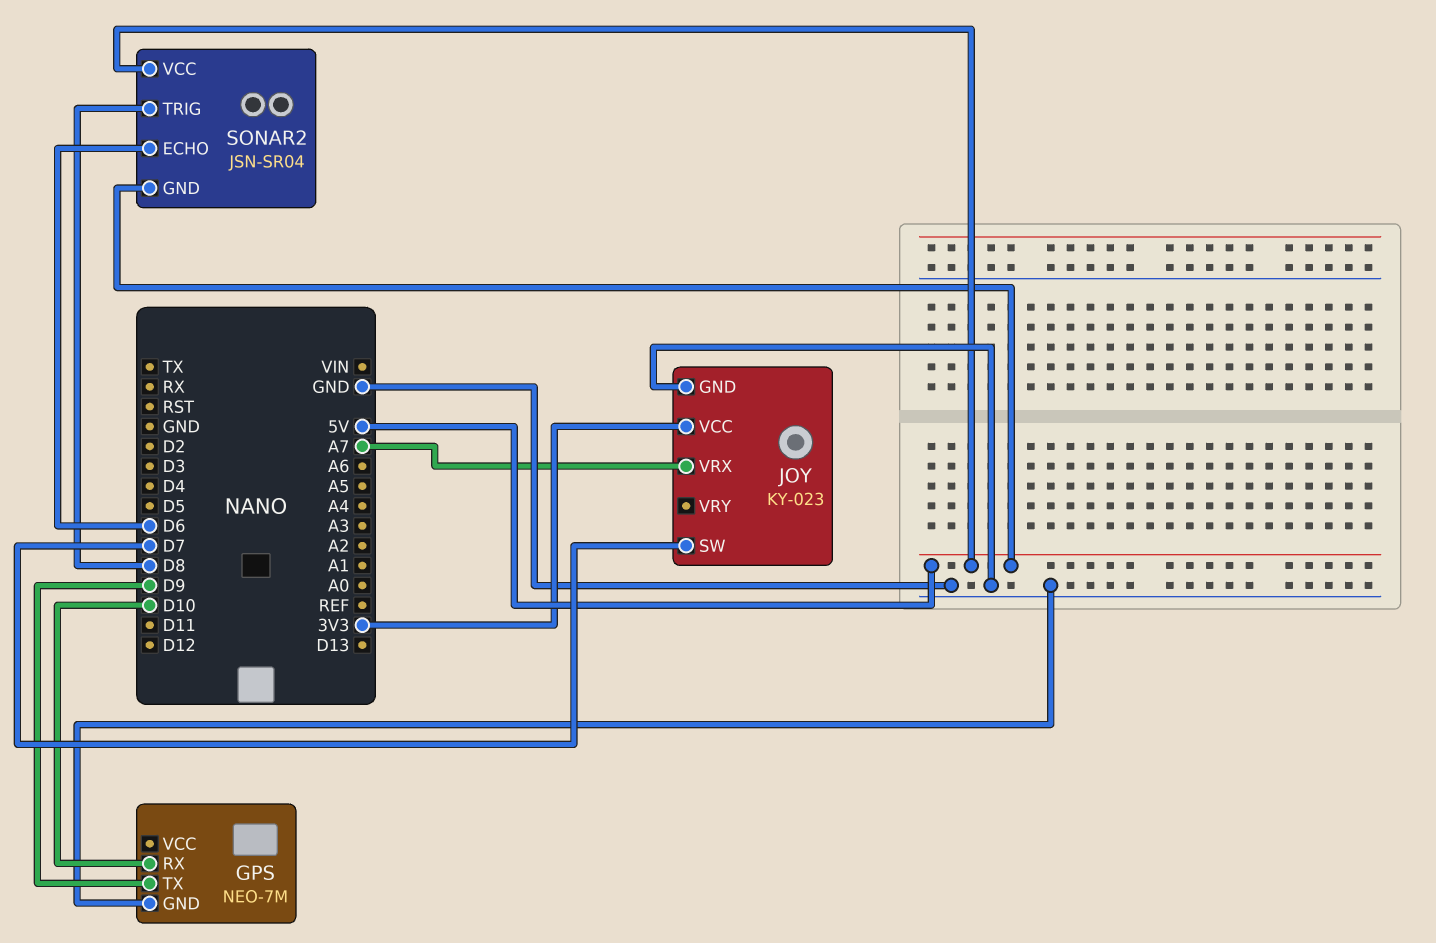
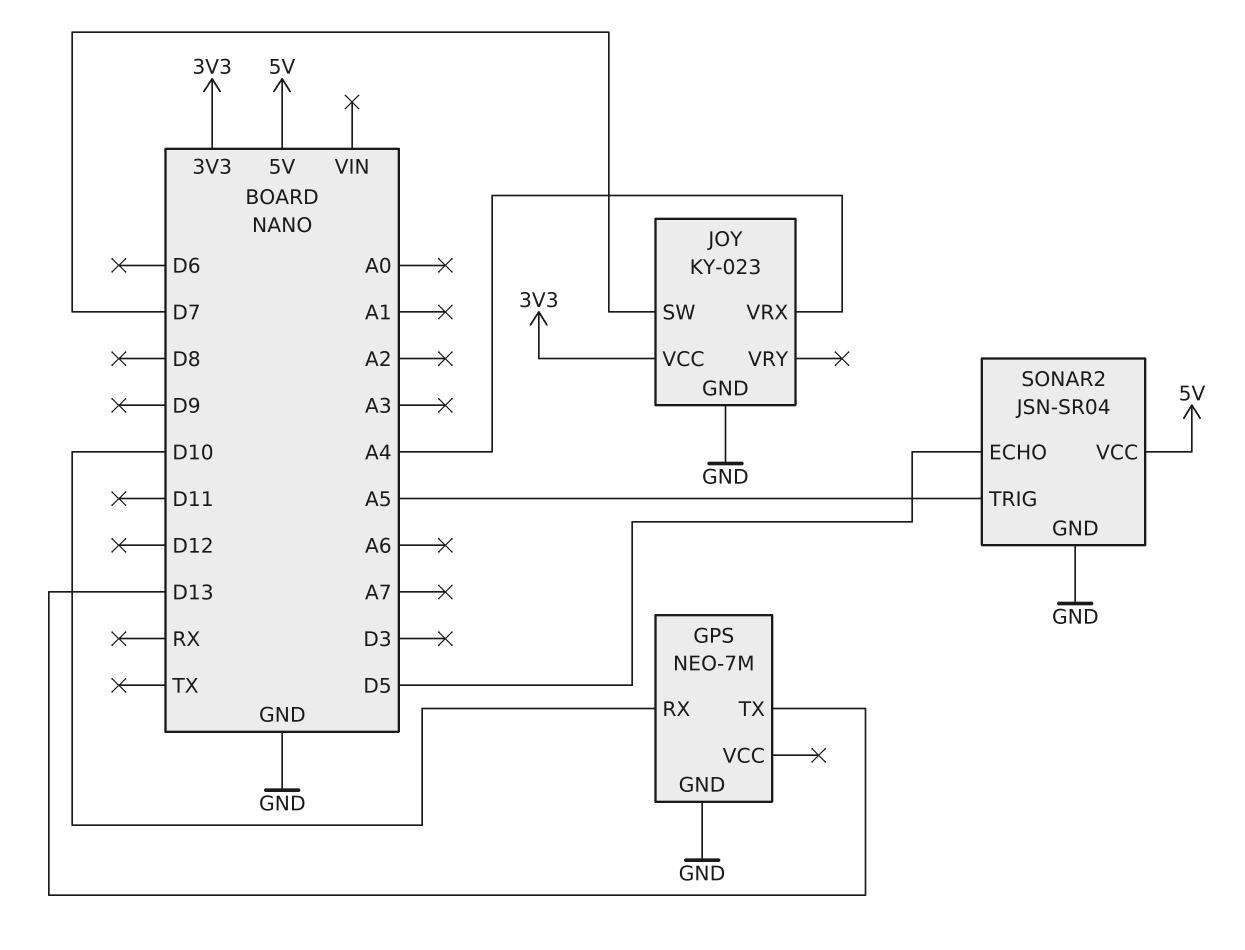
GPS pin TX: D9 -> D13
JOY pin VRX: A7 -> A4
SONAR2 pin ECHO: D6 -> D5
SONAR2 pin GND: 5V -> GND
SONAR2 pin TRIG: D8 -> A5

